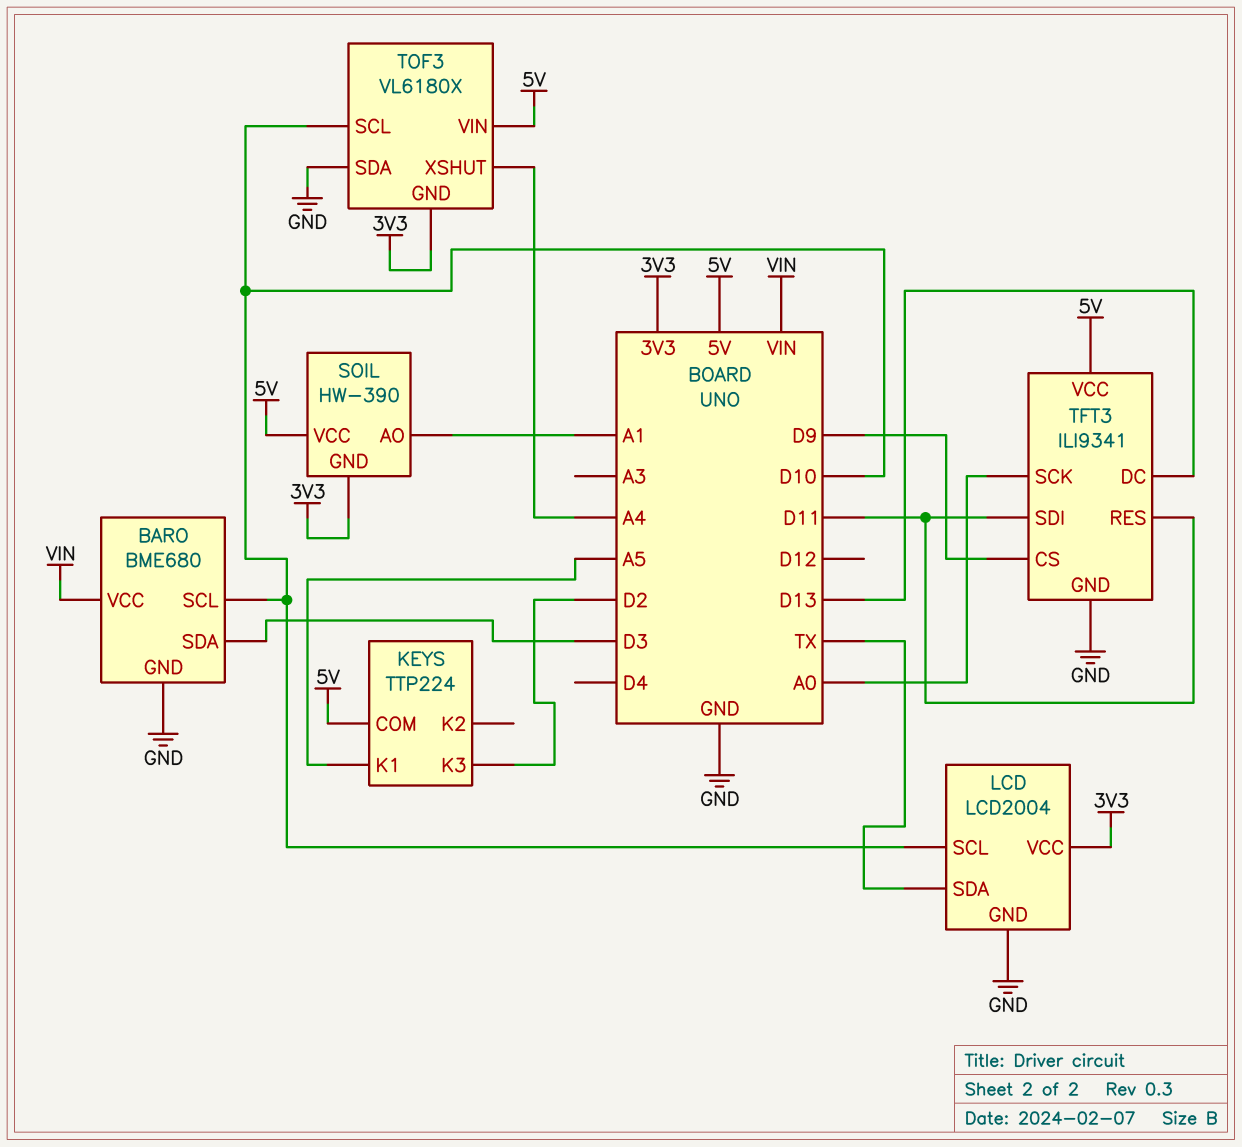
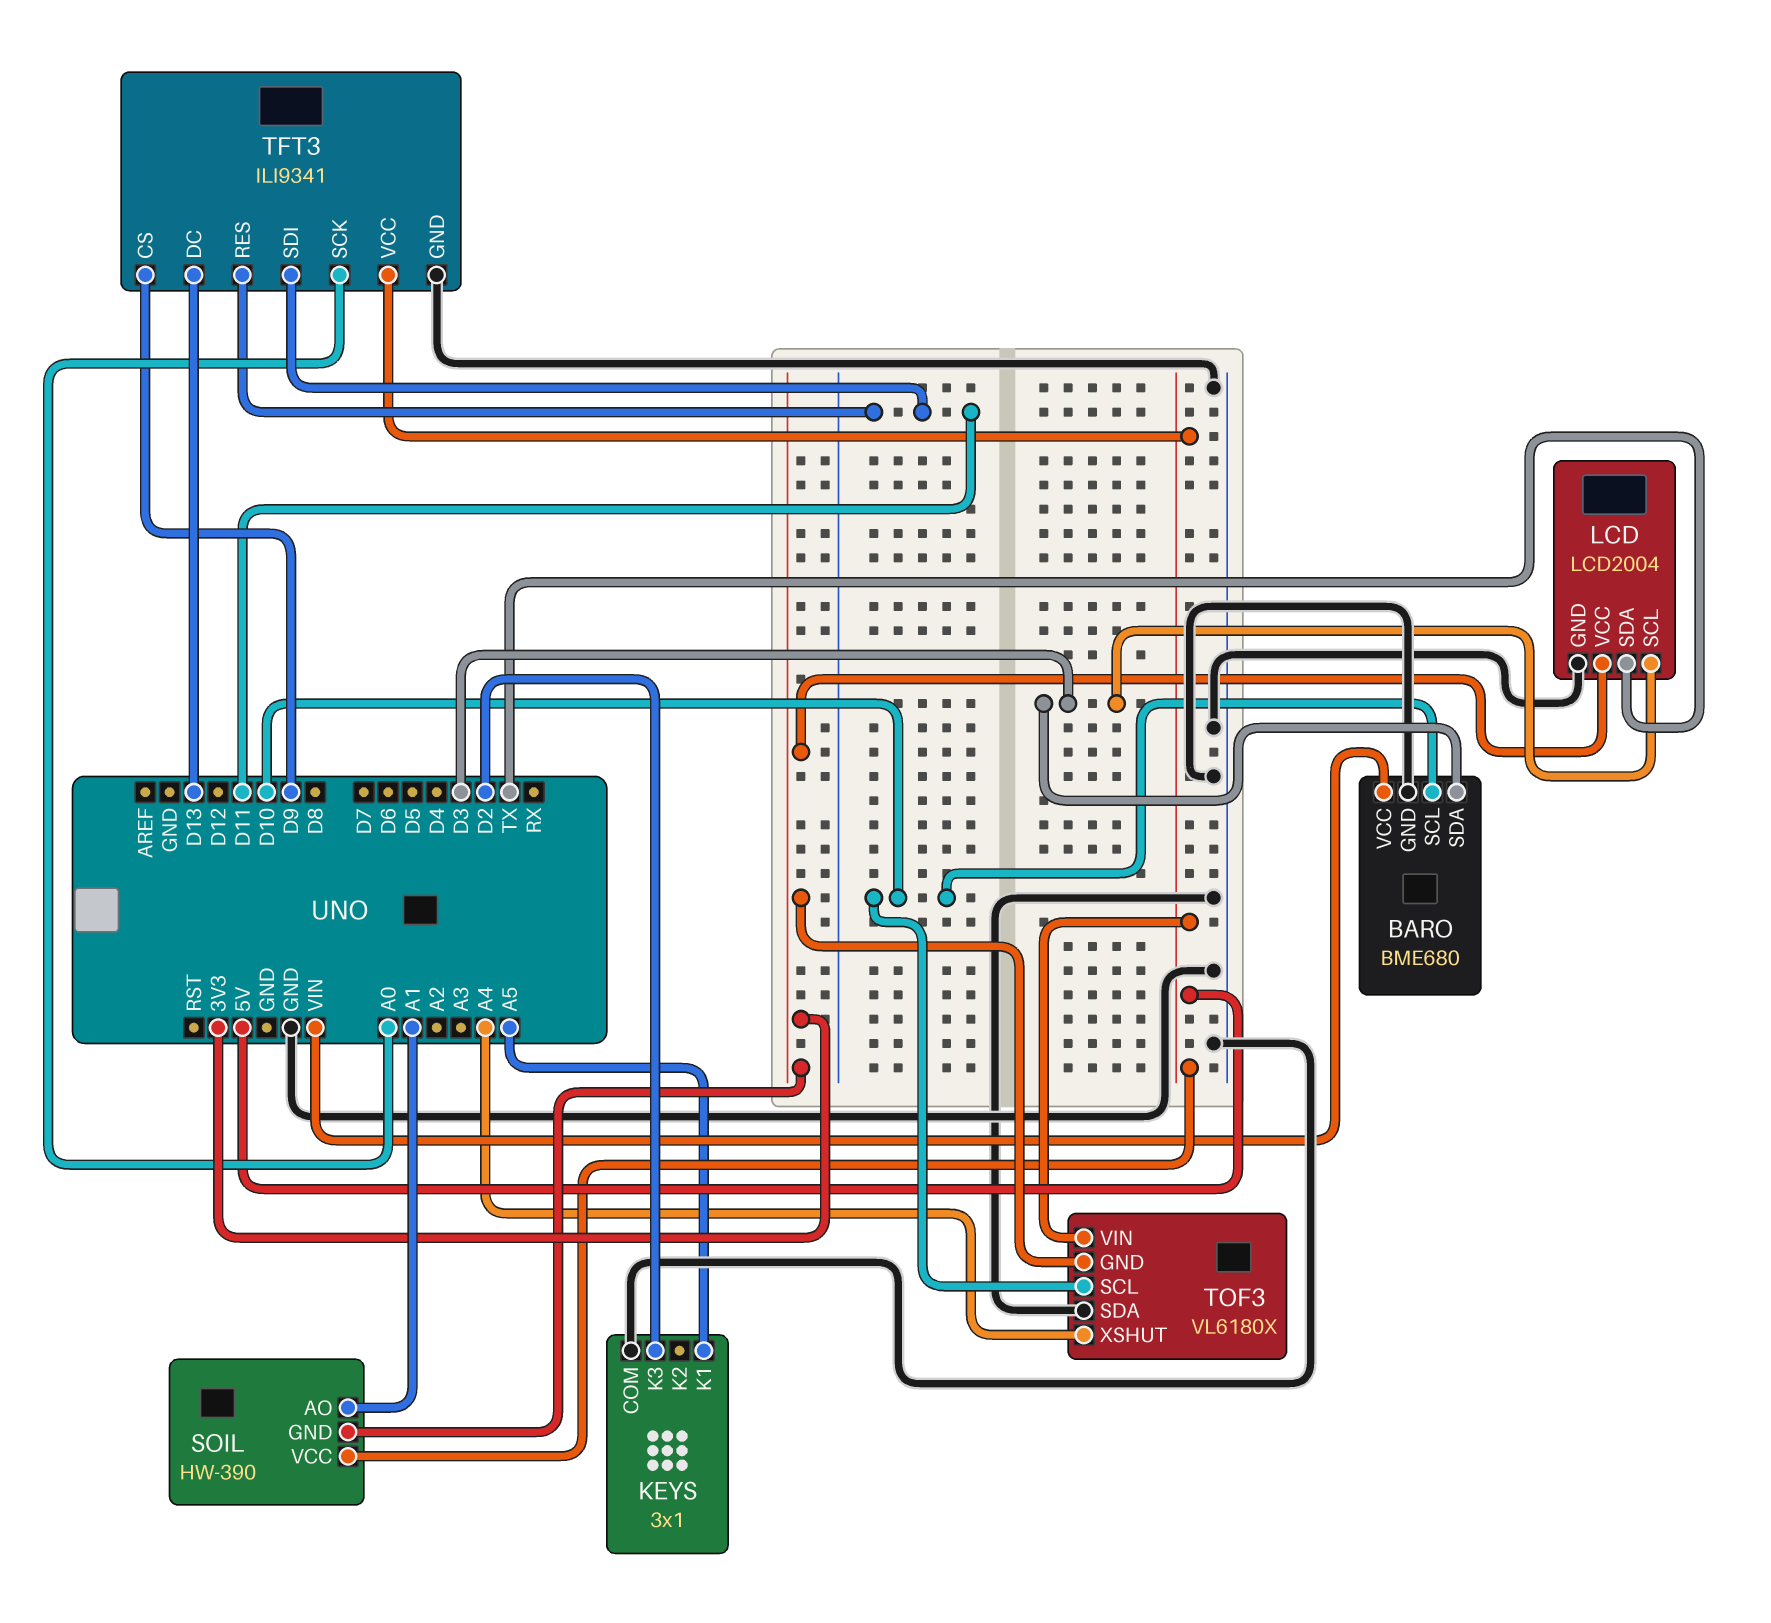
KEYS: TTP224 -> 3x1
KEYS pin COM: 5V -> GND
LCD pin SCL: D10 -> D3

